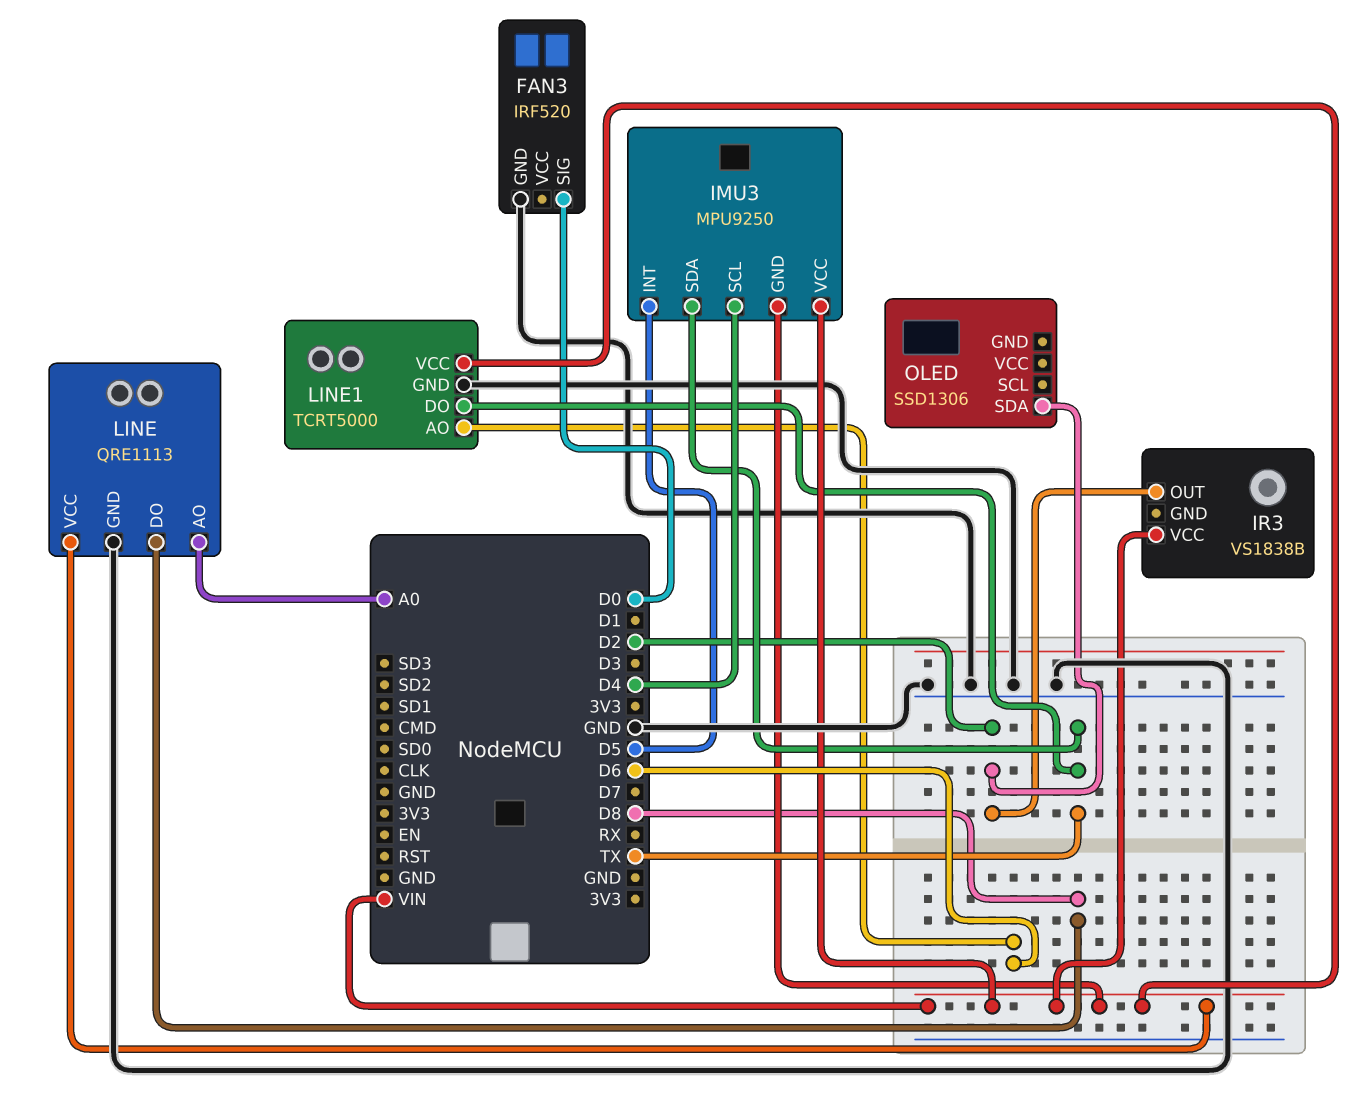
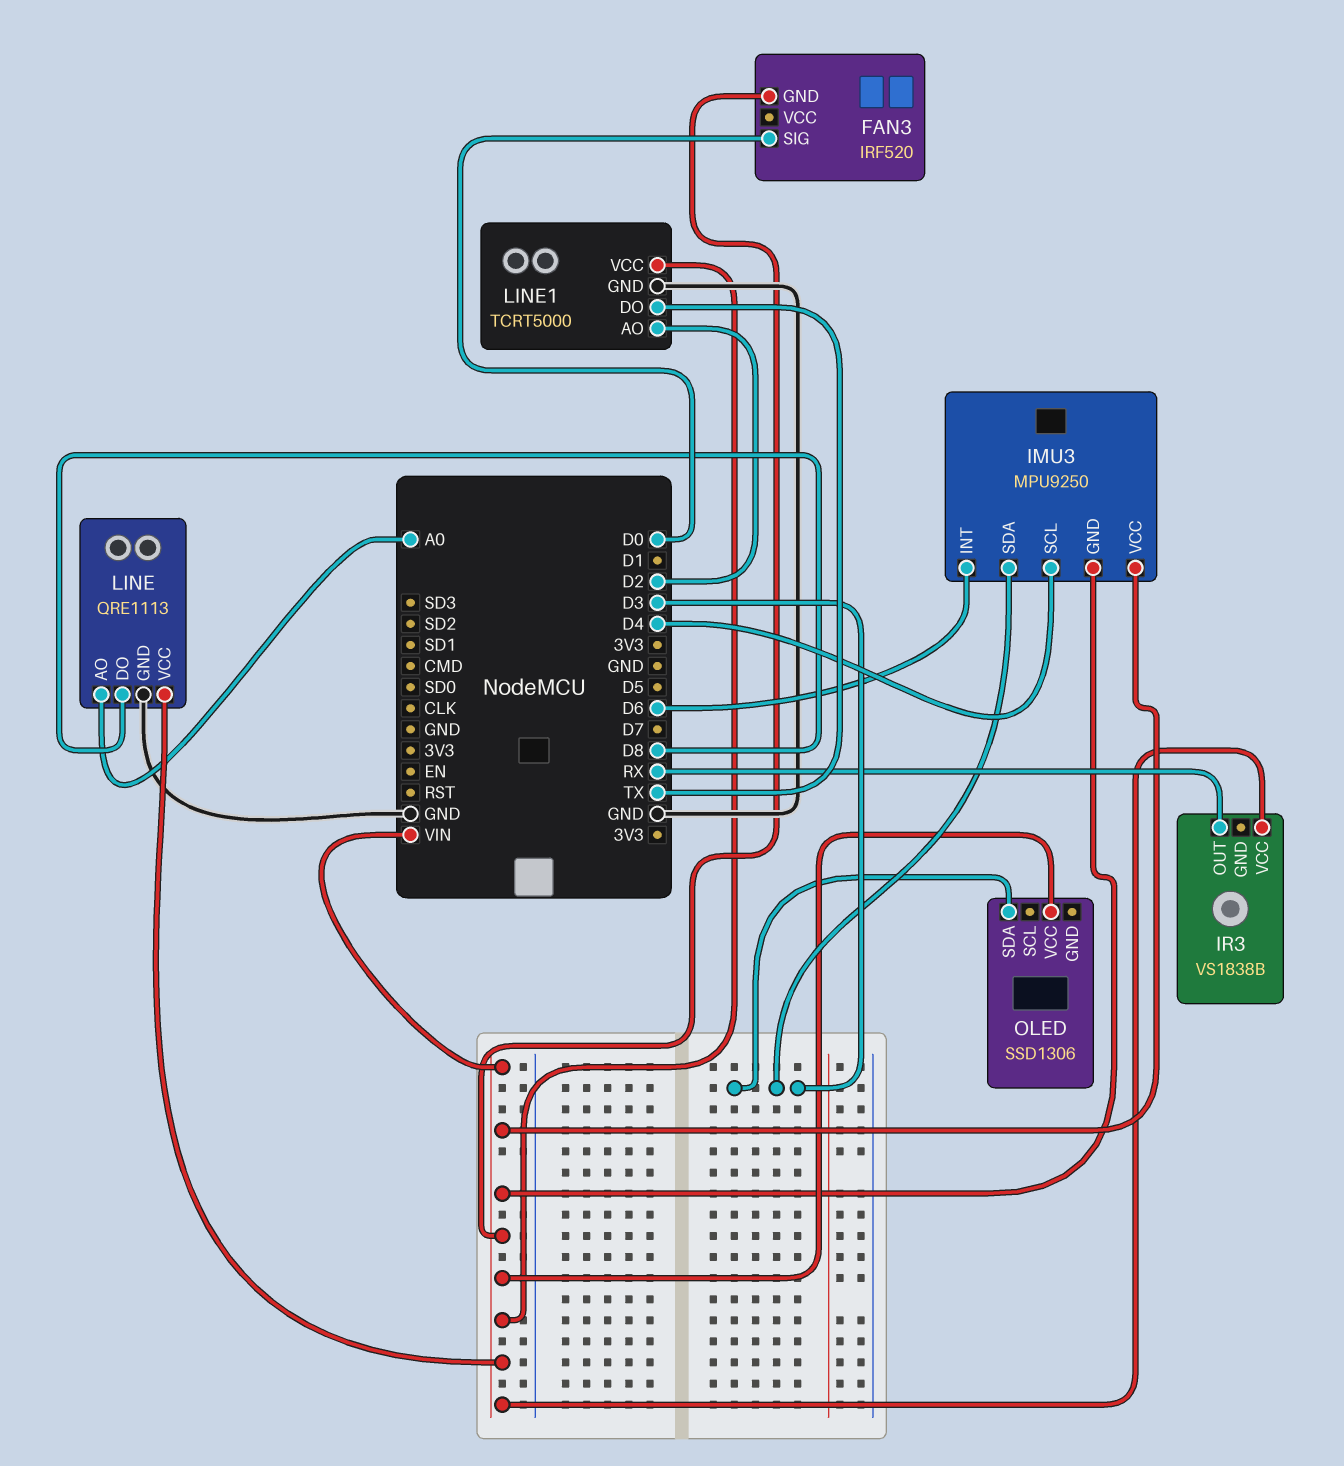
FAN3 pin GND: GND -> VIN
IMU3 pin INT: D5 -> D6
IMU3 pin SDA: TX -> D3
IR3 pin OUT: D2 -> RX
LINE1 pin AO: D6 -> D2
OLED pin SDA: D2 -> D3
OLED pin VCC: none -> VIN

